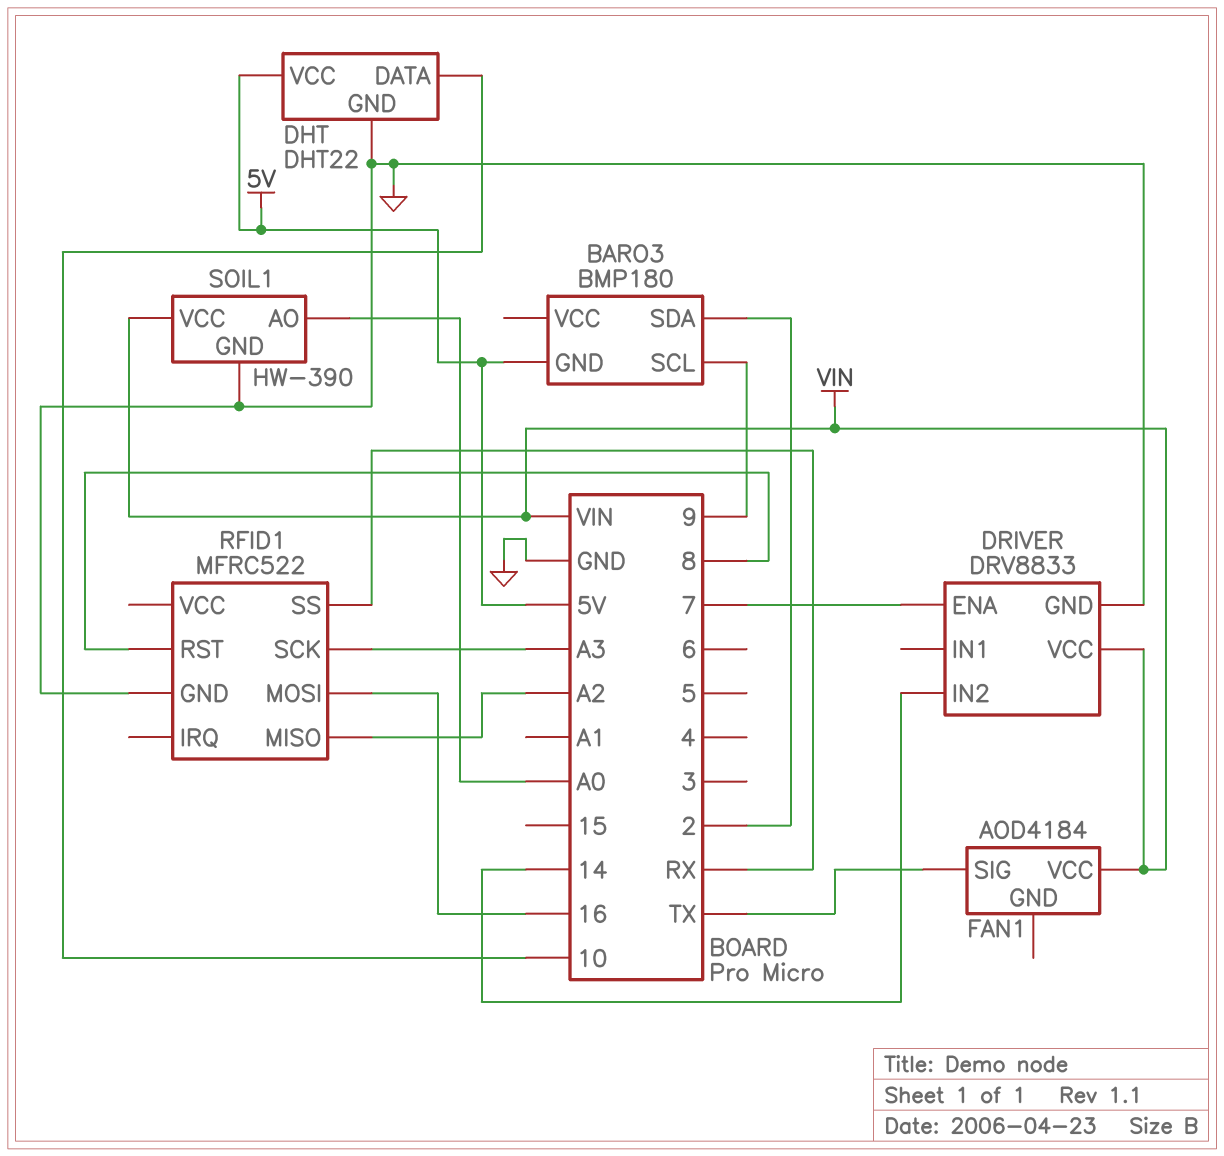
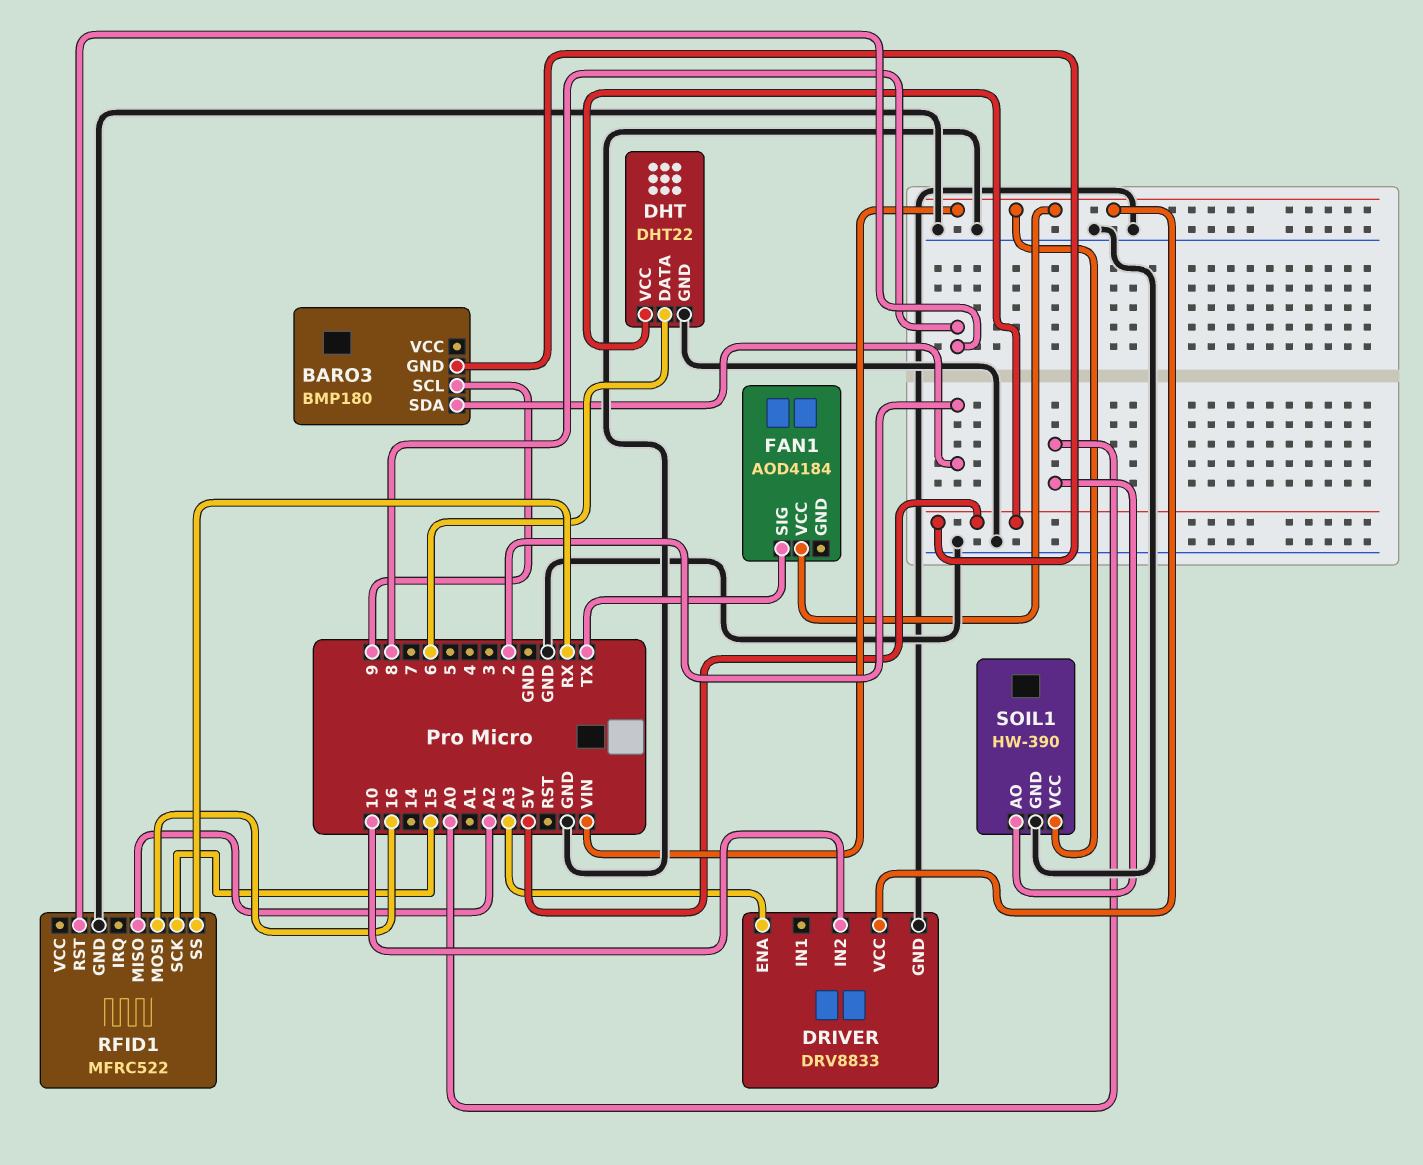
DHT pin DATA: 10 -> 6
DRIVER pin ENA: 7 -> A3
DRIVER pin IN2: 14 -> 10
RFID1 pin SCK: A3 -> 15

